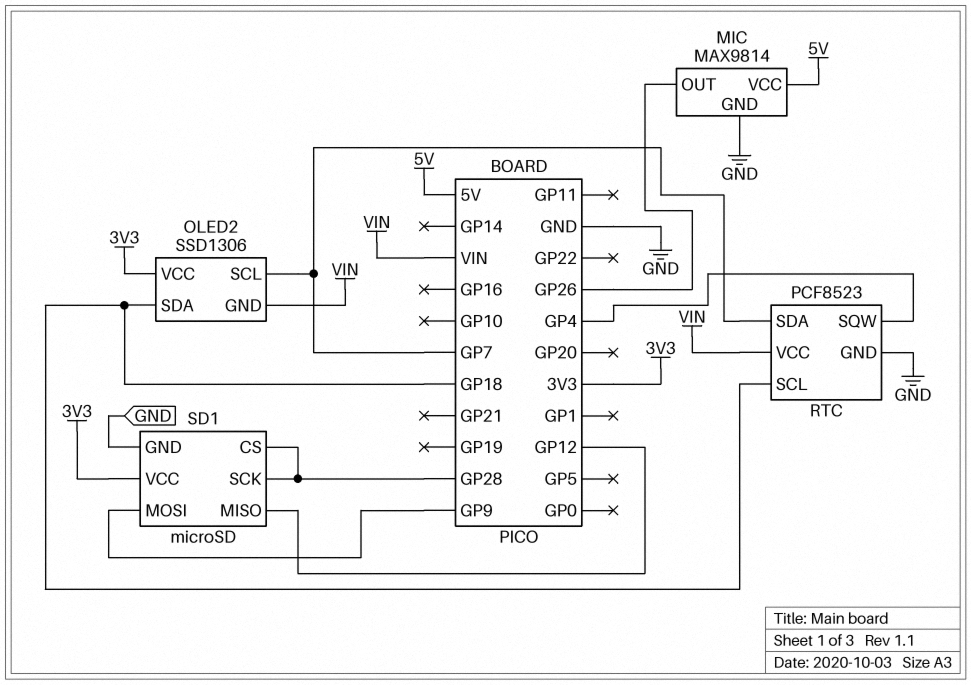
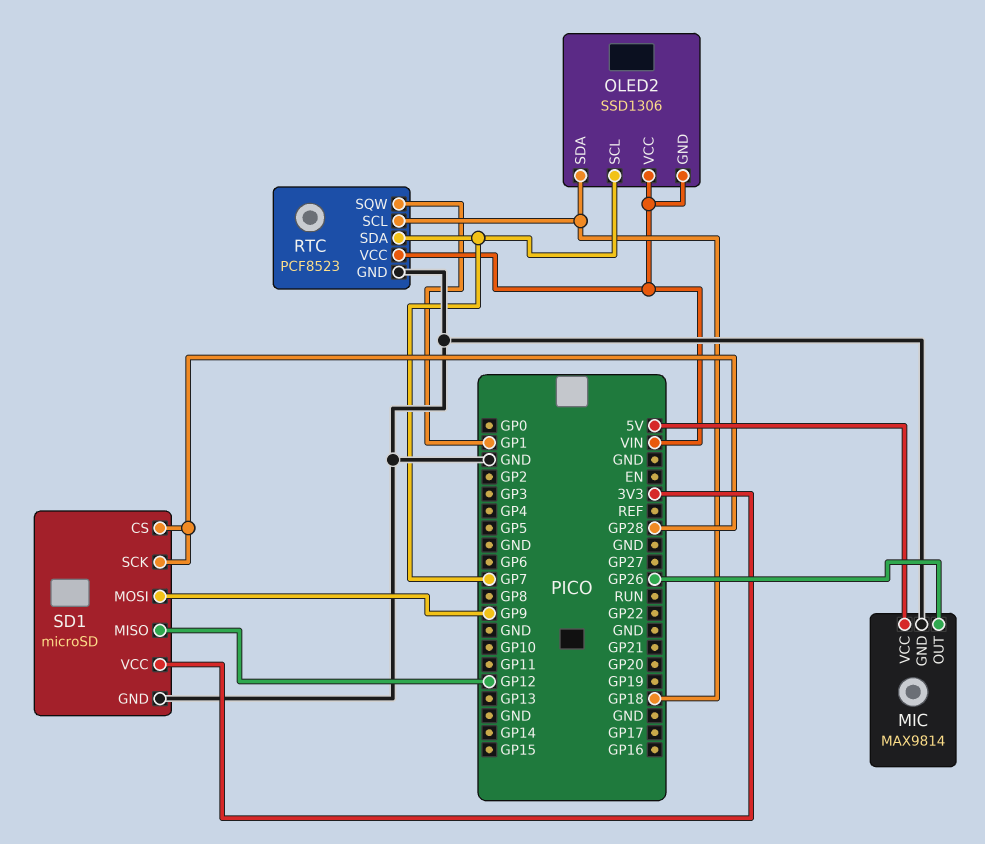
OLED2 pin VCC: 3V3 -> VIN
RTC pin SQW: GP4 -> GP1

